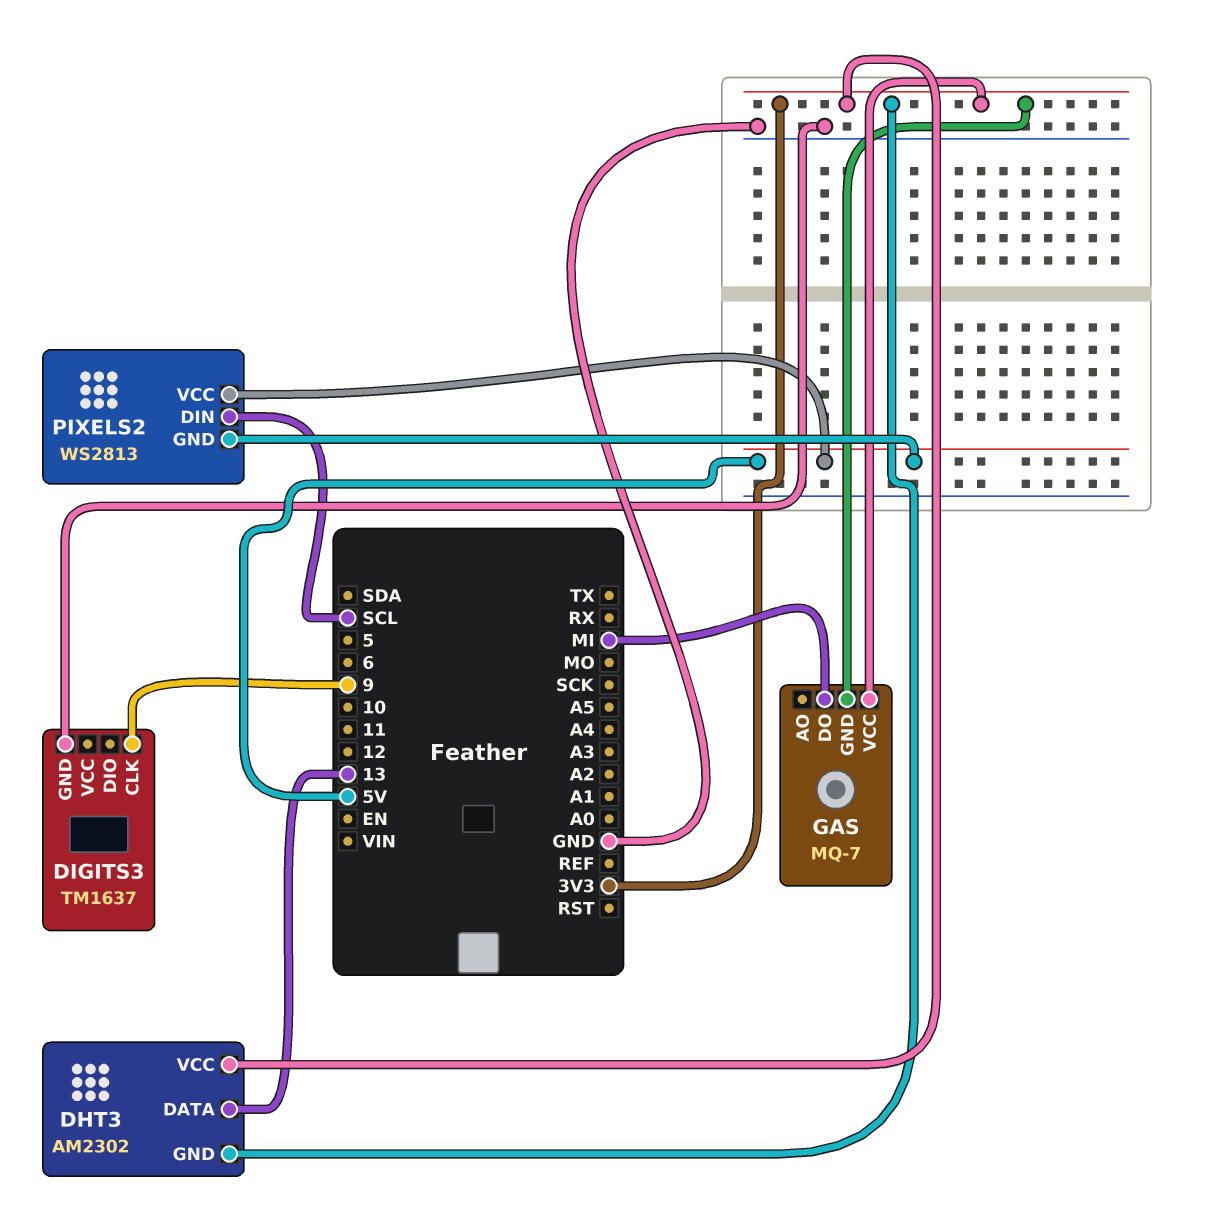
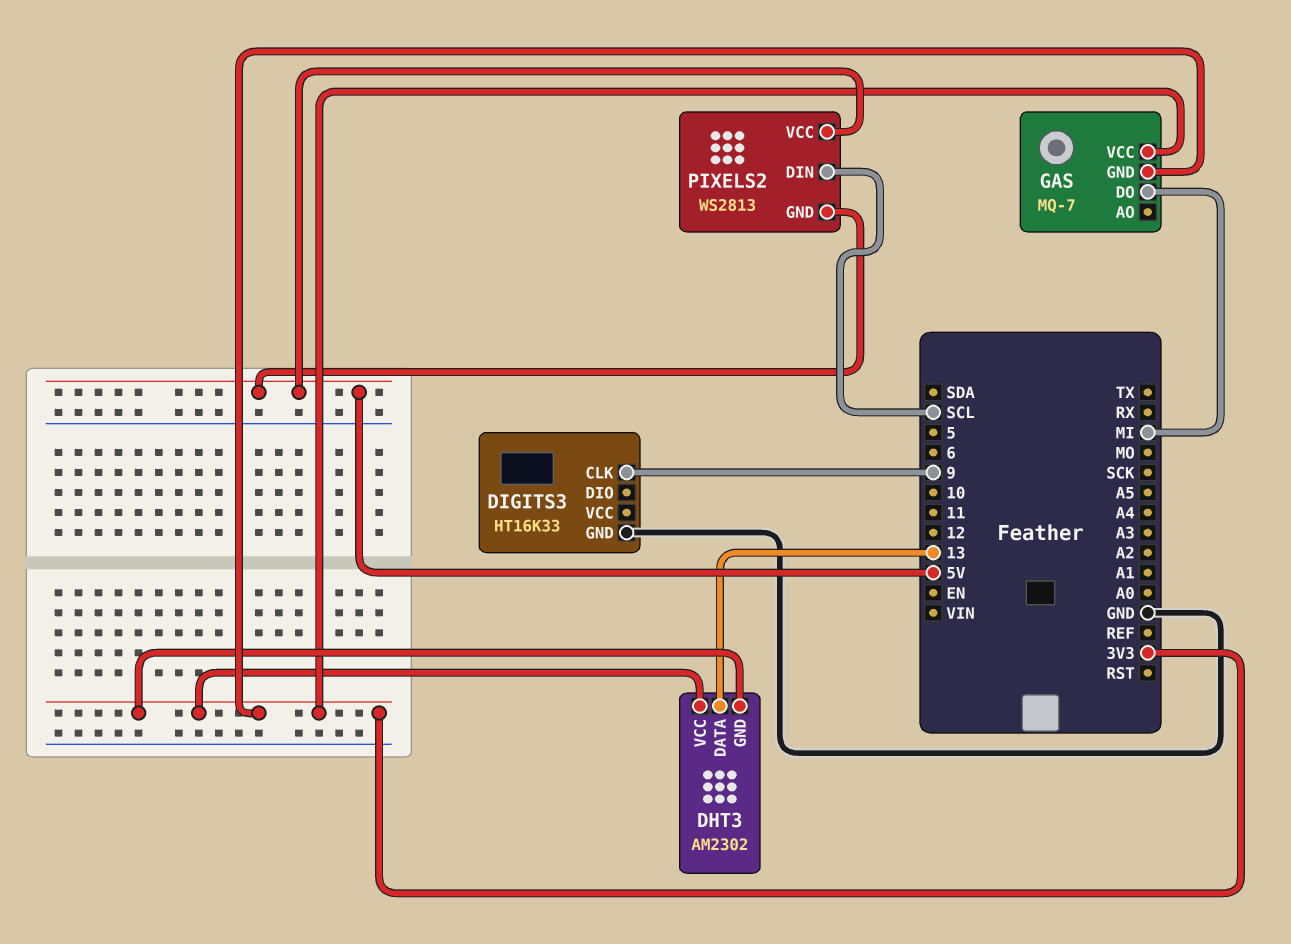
DIGITS3: TM1637 -> HT16K33

